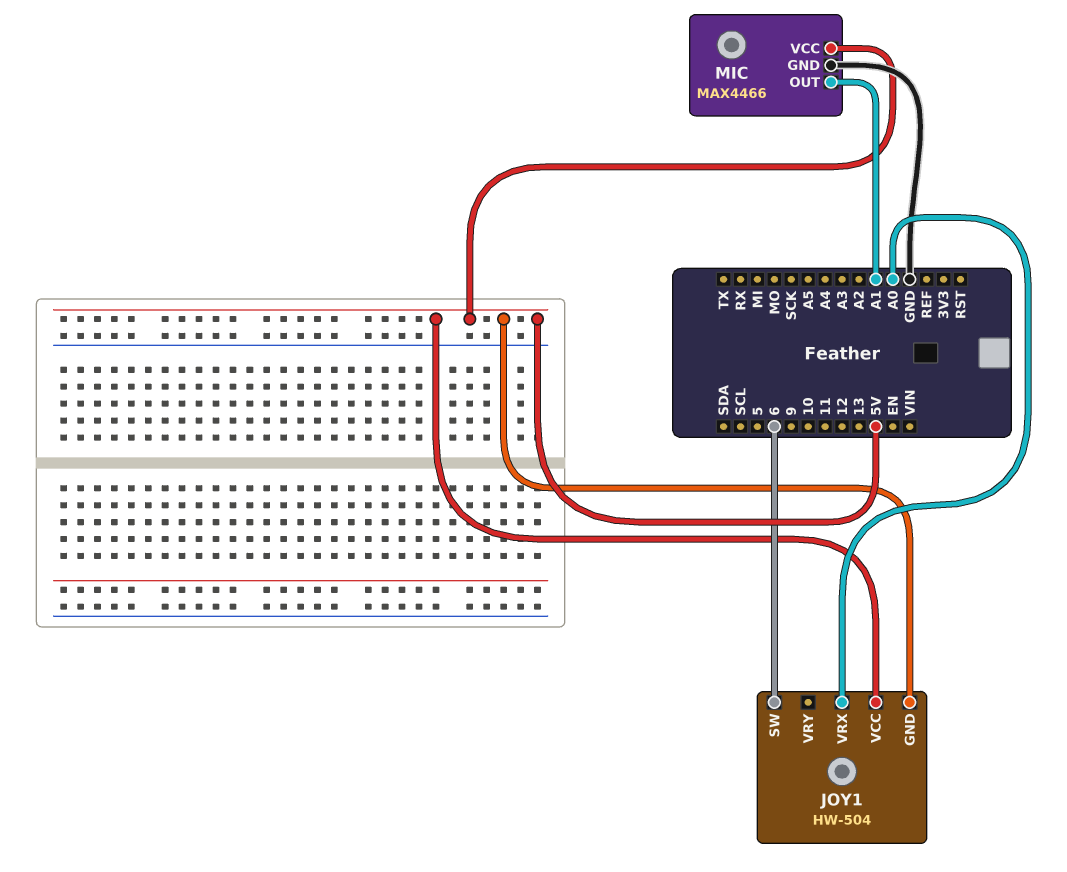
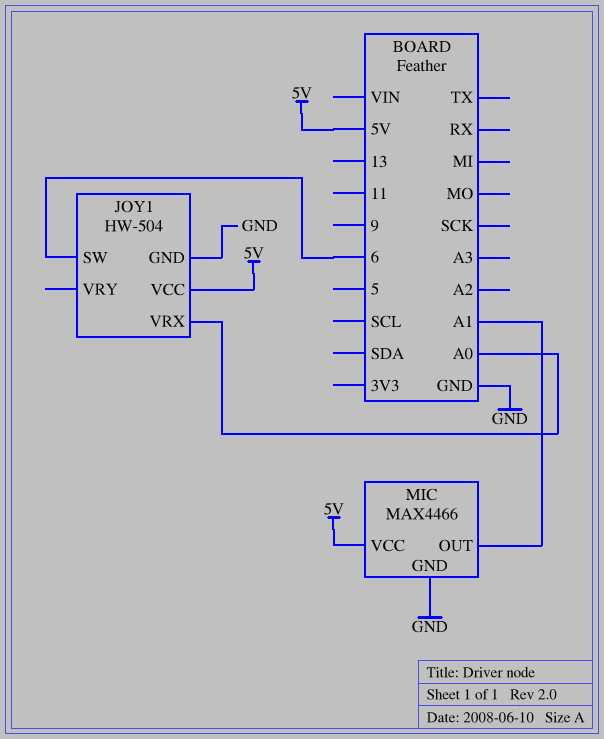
JOY1 pin GND: 5V -> GND

